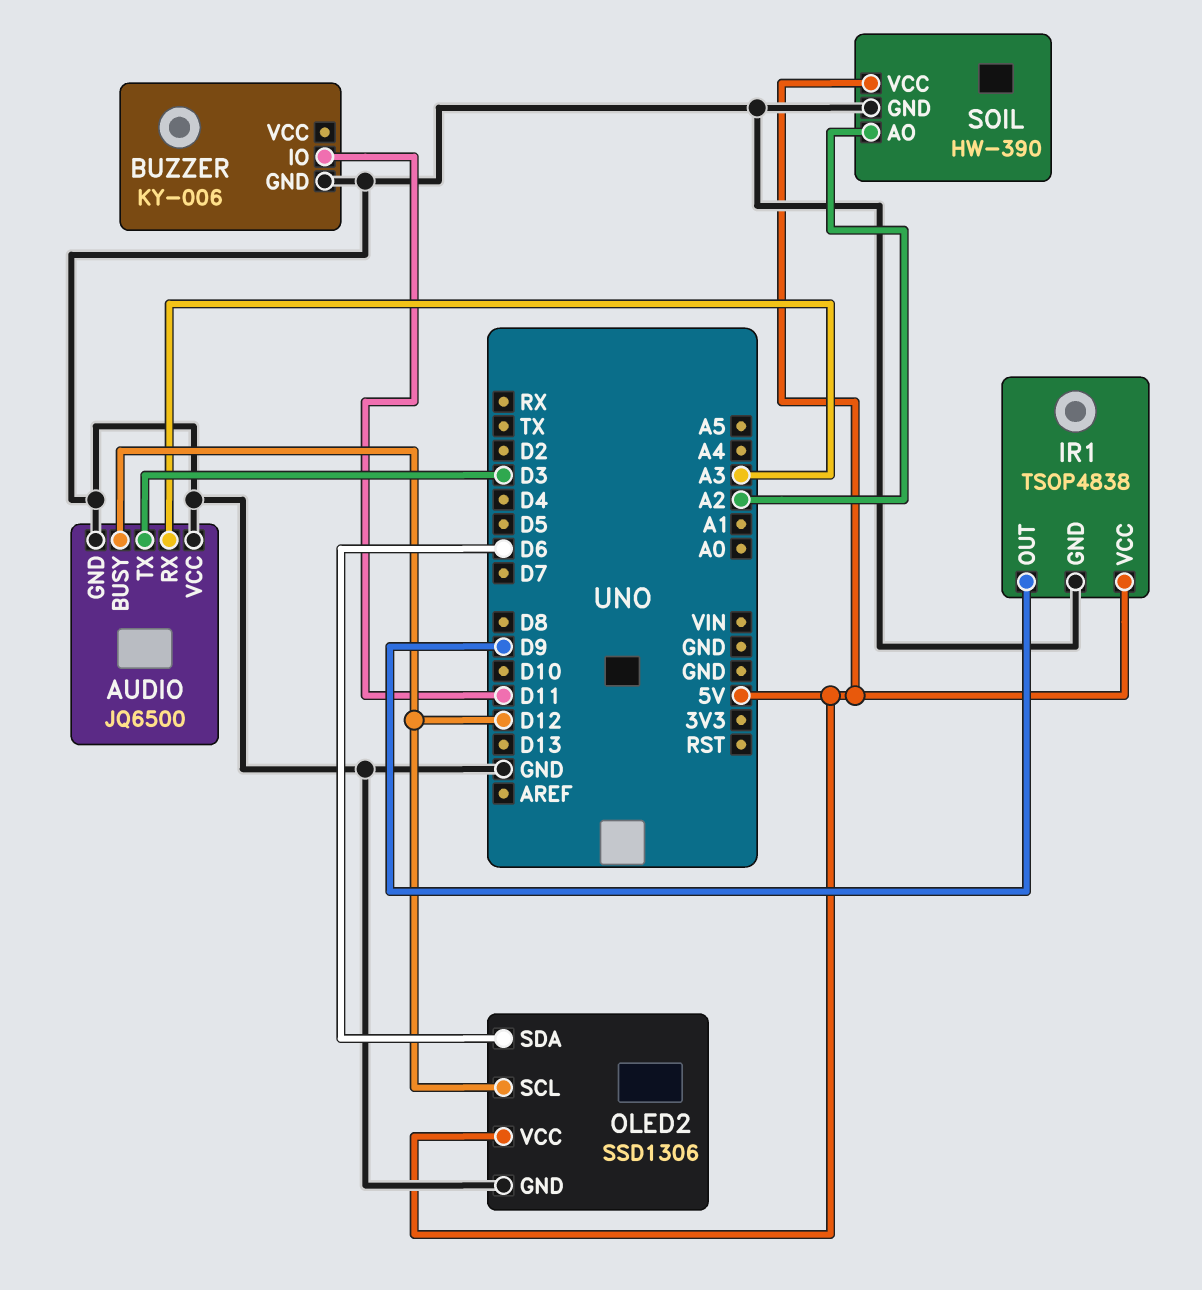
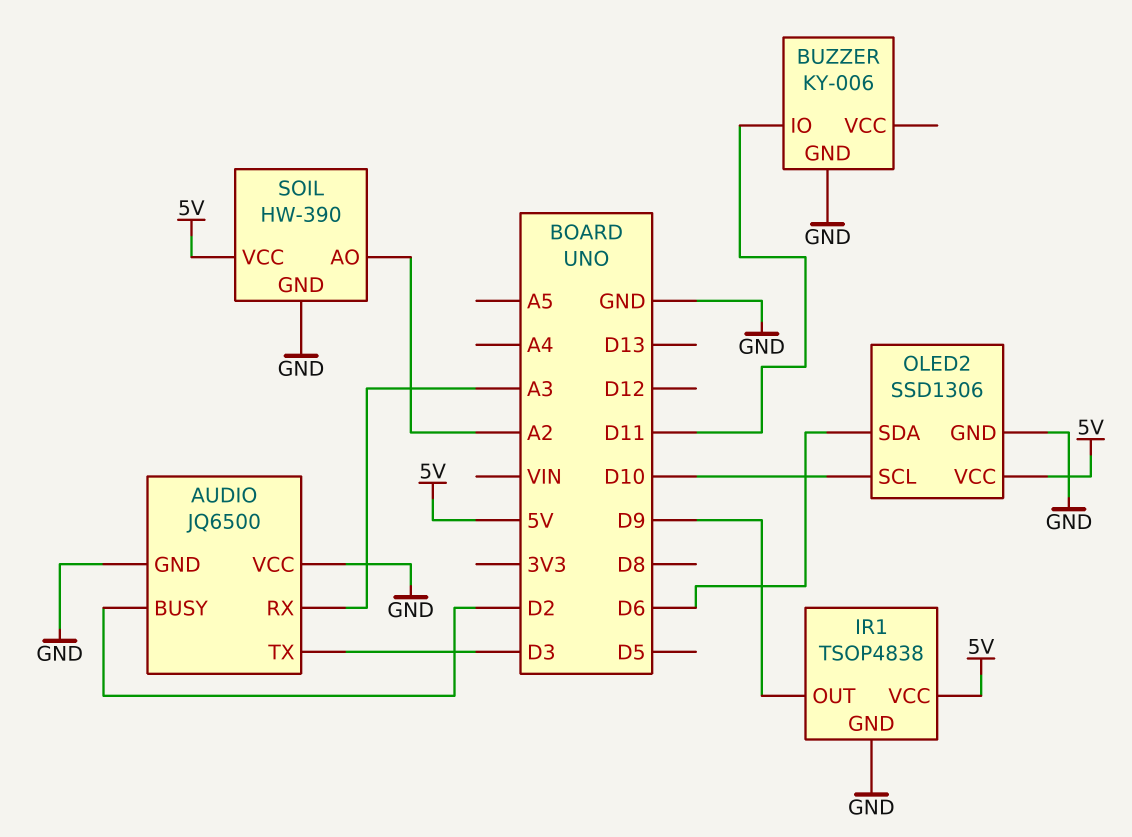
AUDIO pin BUSY: D12 -> D2
OLED2 pin SCL: D12 -> D10

